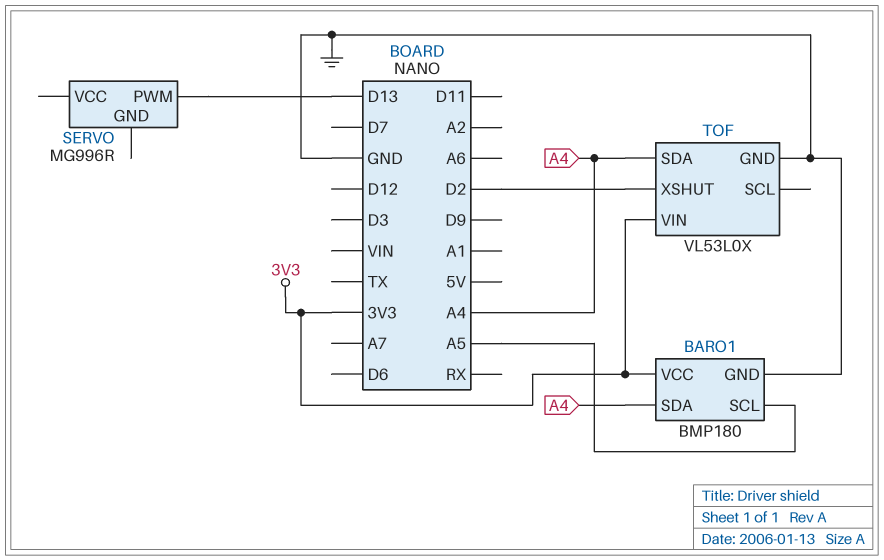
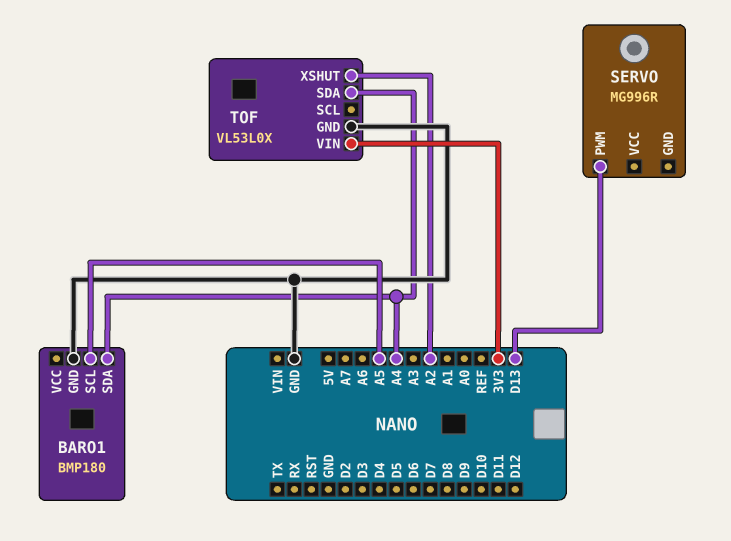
BARO1 pin VCC: 3V3 -> none
TOF pin XSHUT: D2 -> A2

